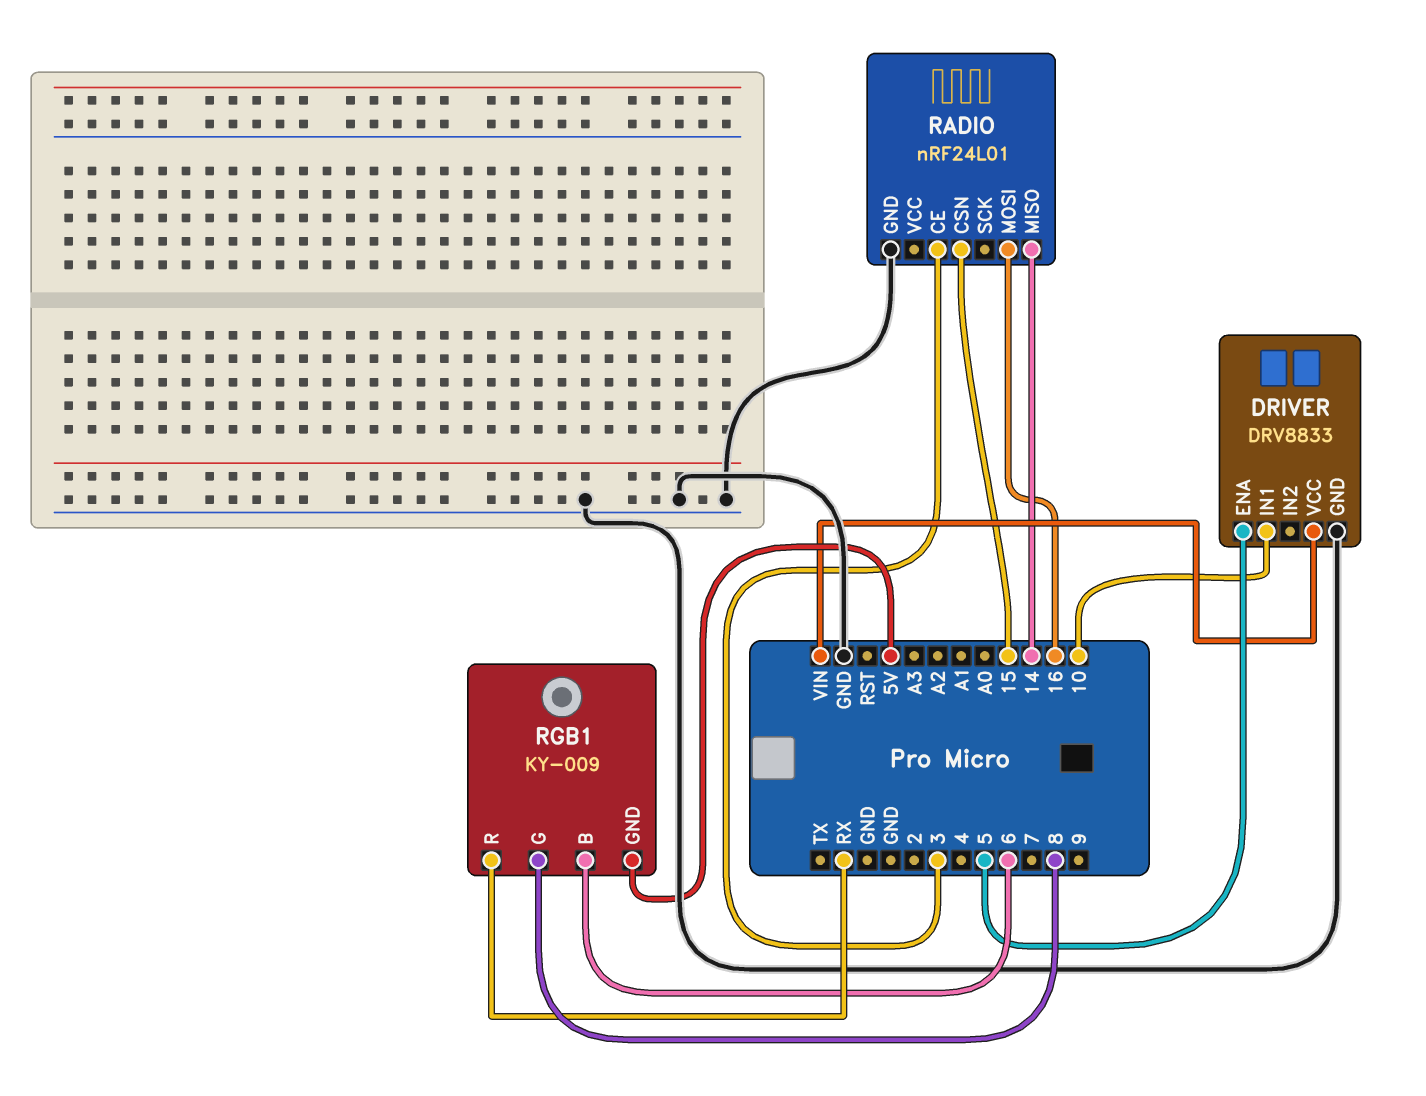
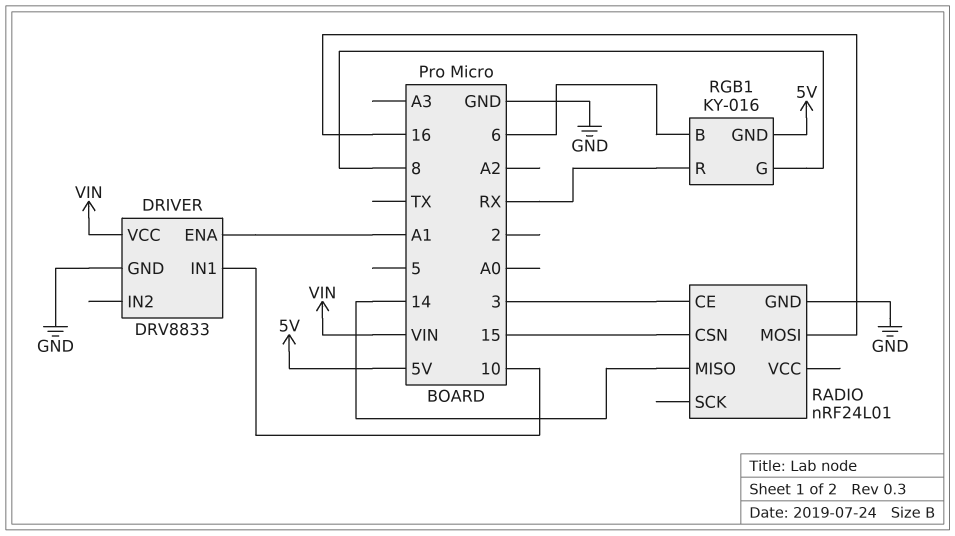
DRIVER pin ENA: 5 -> A1
RGB1: KY-009 -> KY-016

